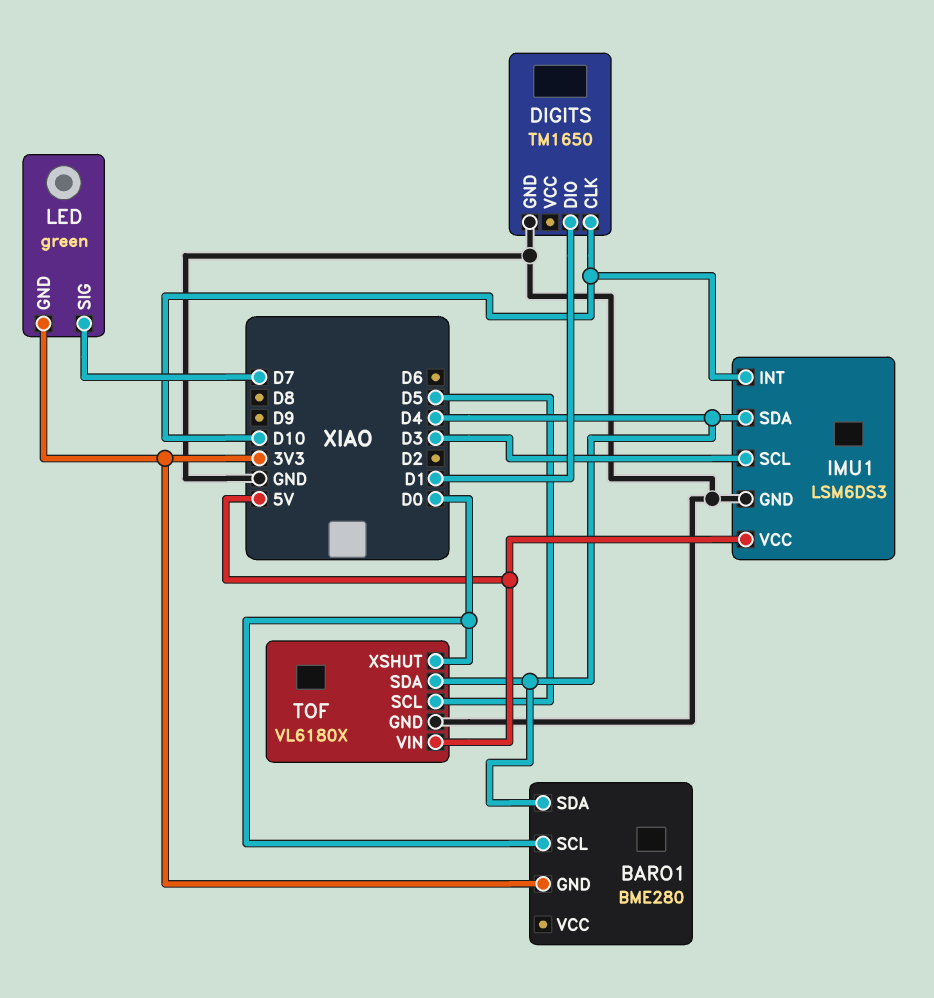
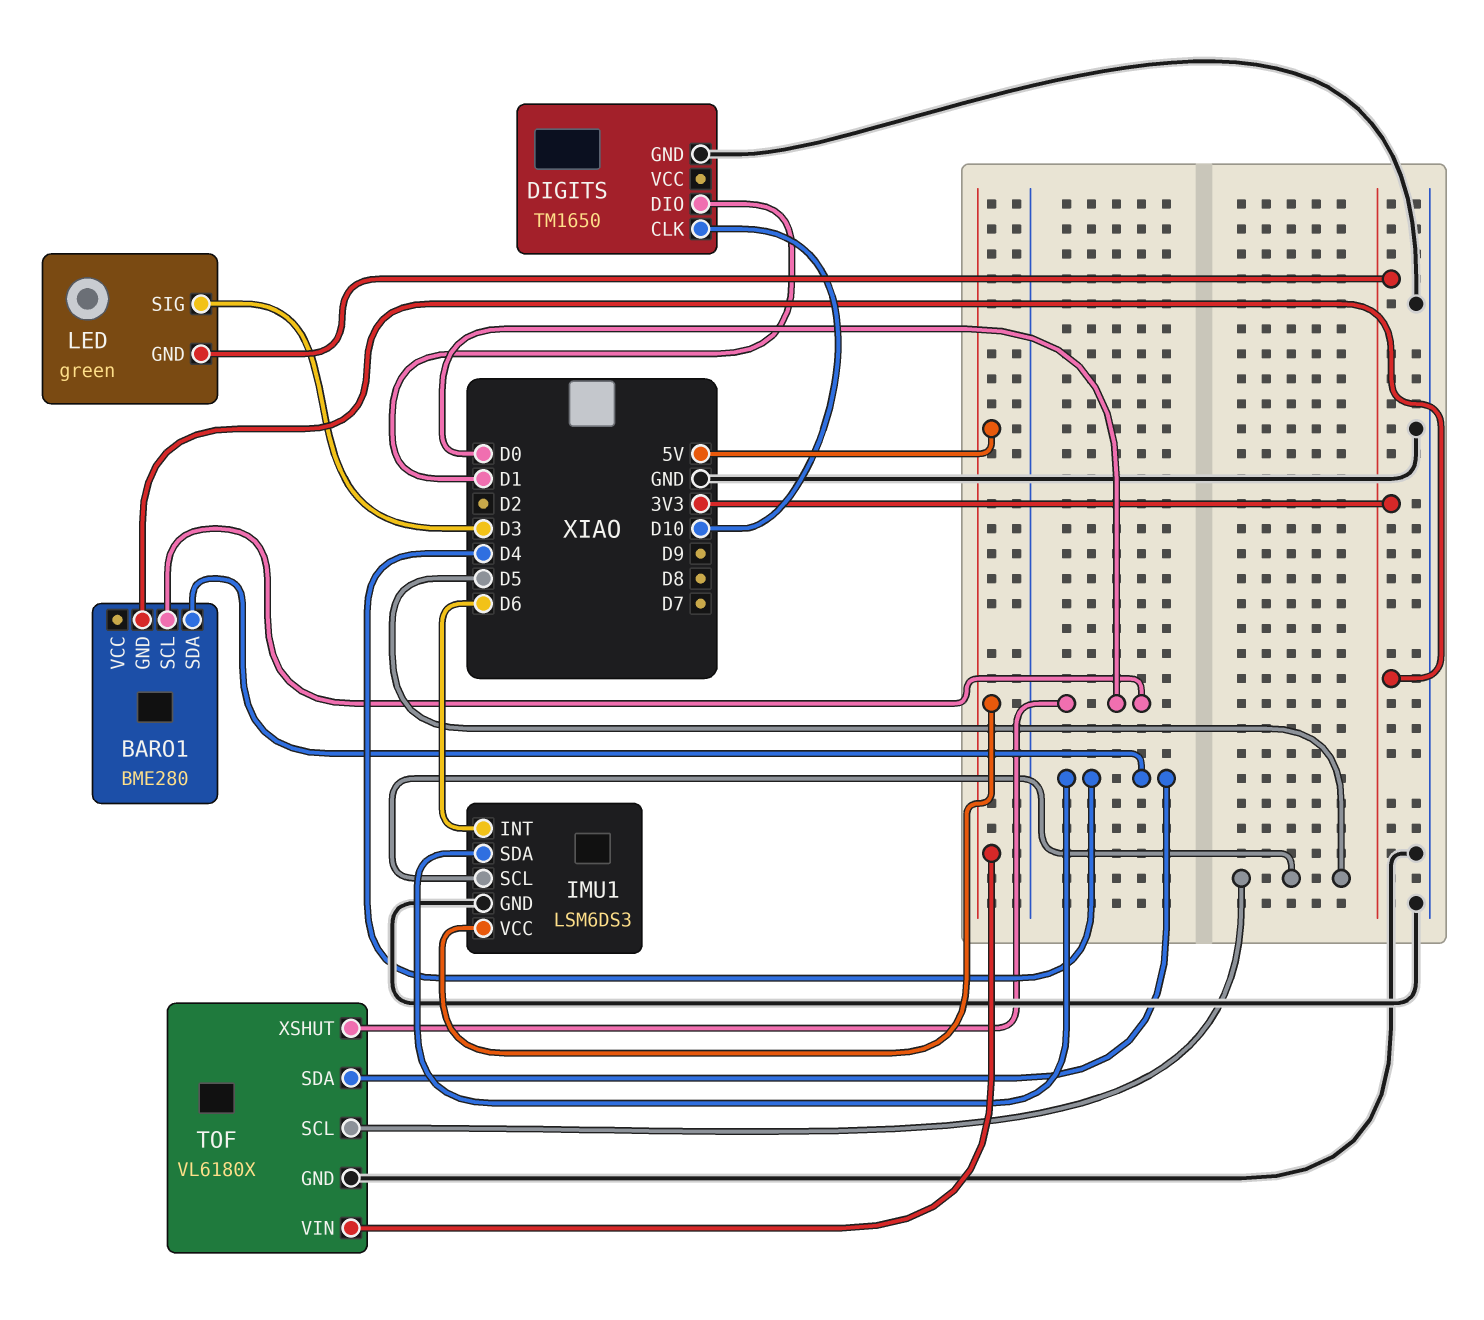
IMU1 pin INT: D10 -> D6
IMU1 pin SCL: D3 -> D5
LED pin SIG: D7 -> D3

